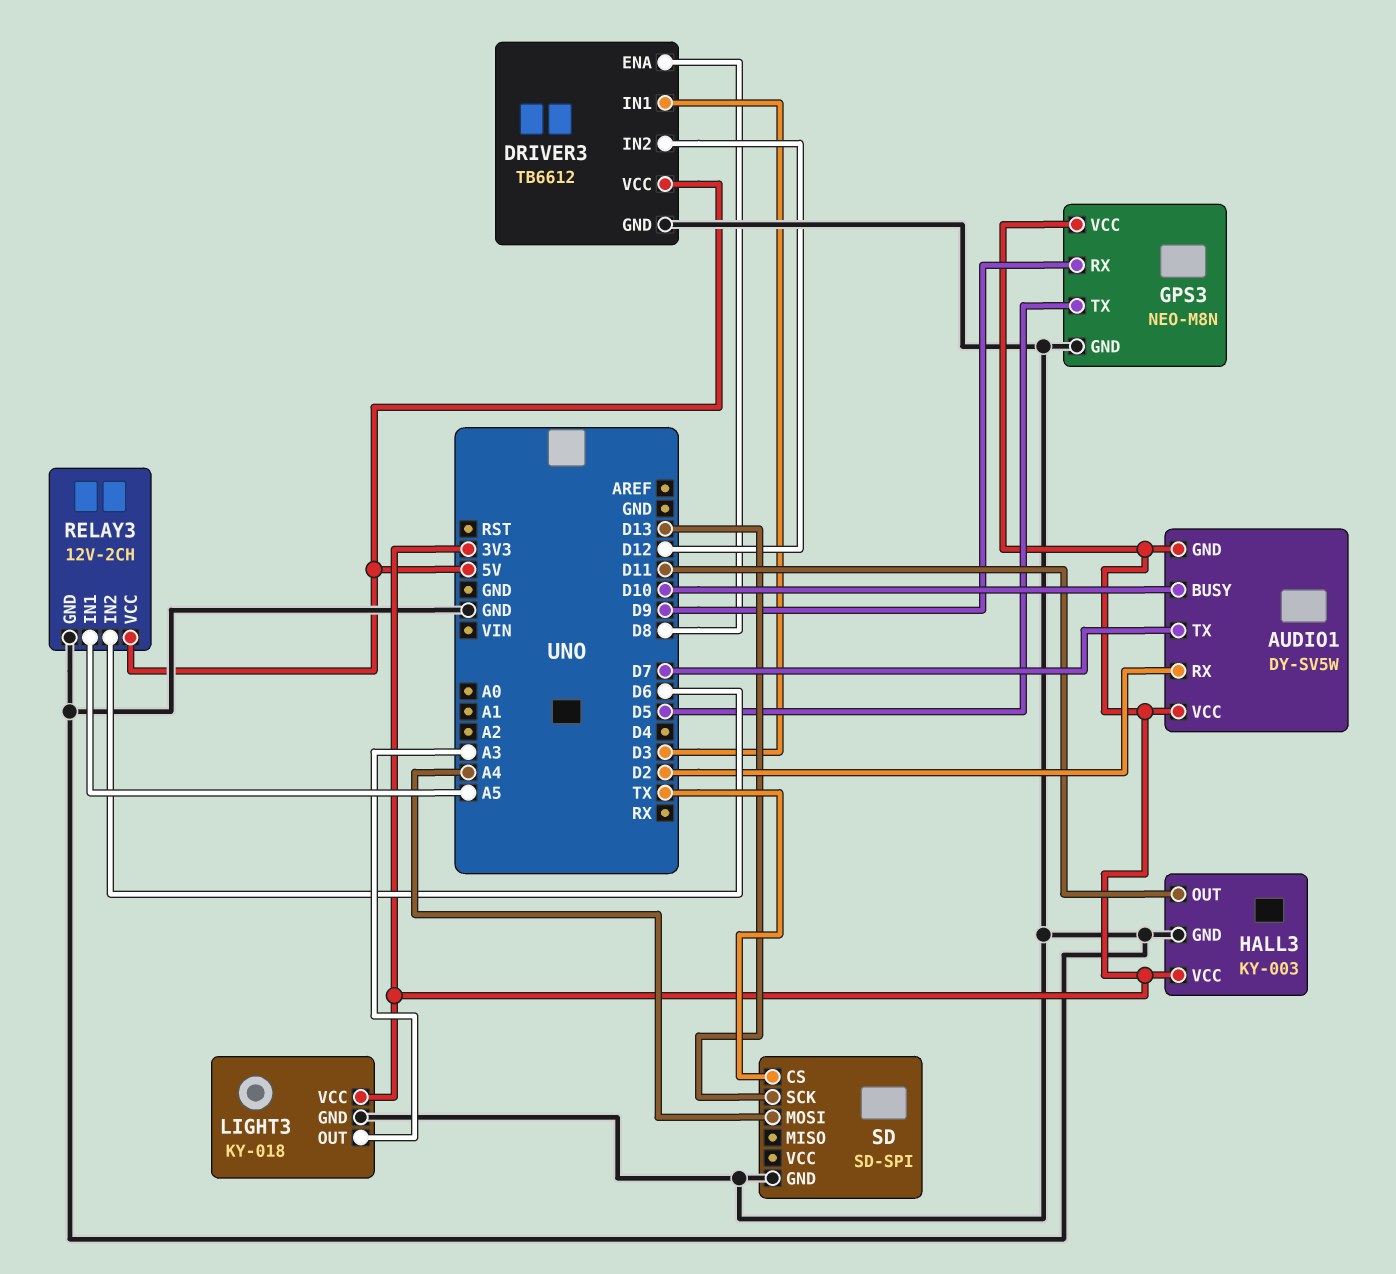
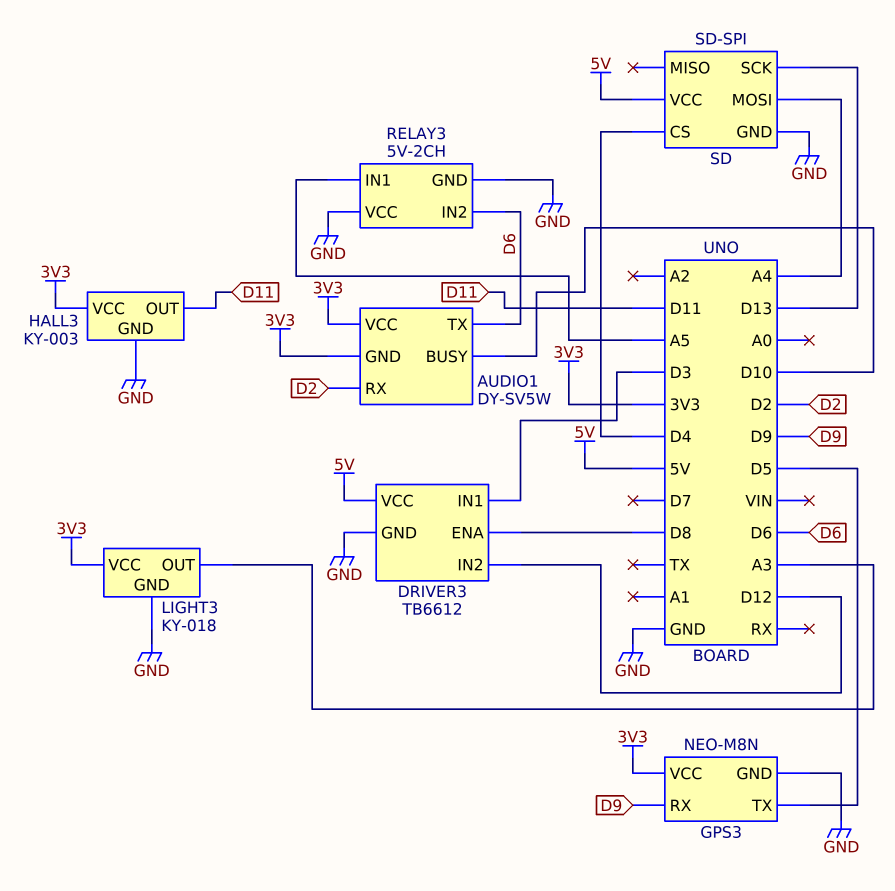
AUDIO1 pin TX: D7 -> D6
RELAY3: 12V-2CH -> 5V-2CH
RELAY3 pin VCC: 5V -> GND
SD pin CS: TX -> D4
SD pin VCC: none -> 5V

